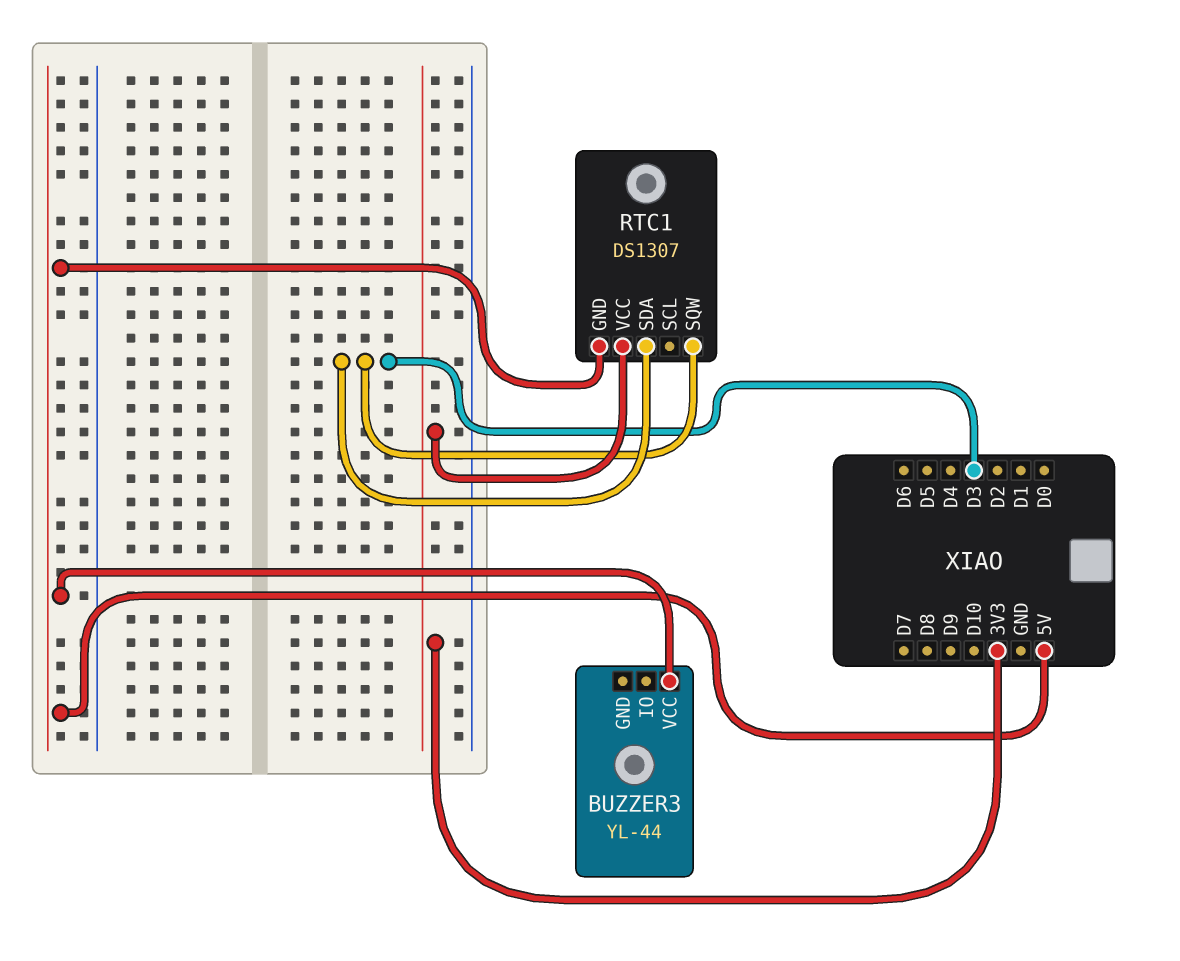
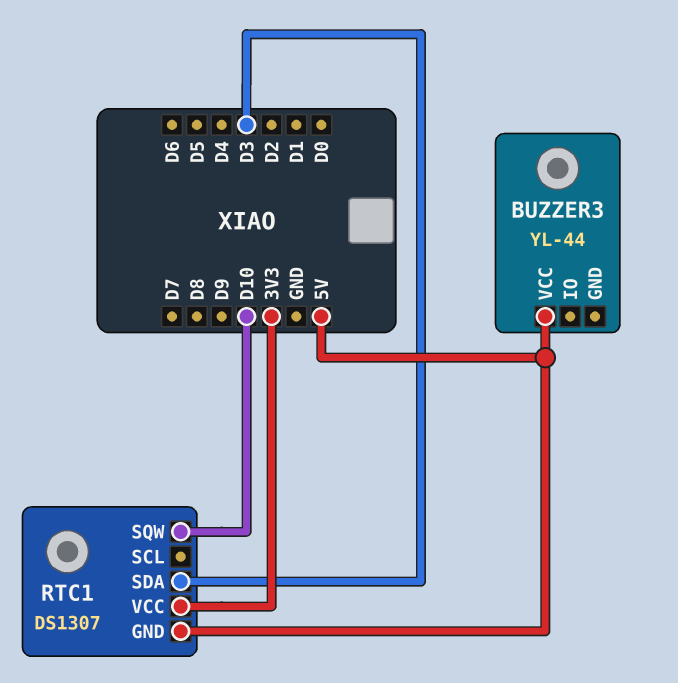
RTC1 pin SQW: D3 -> D10

